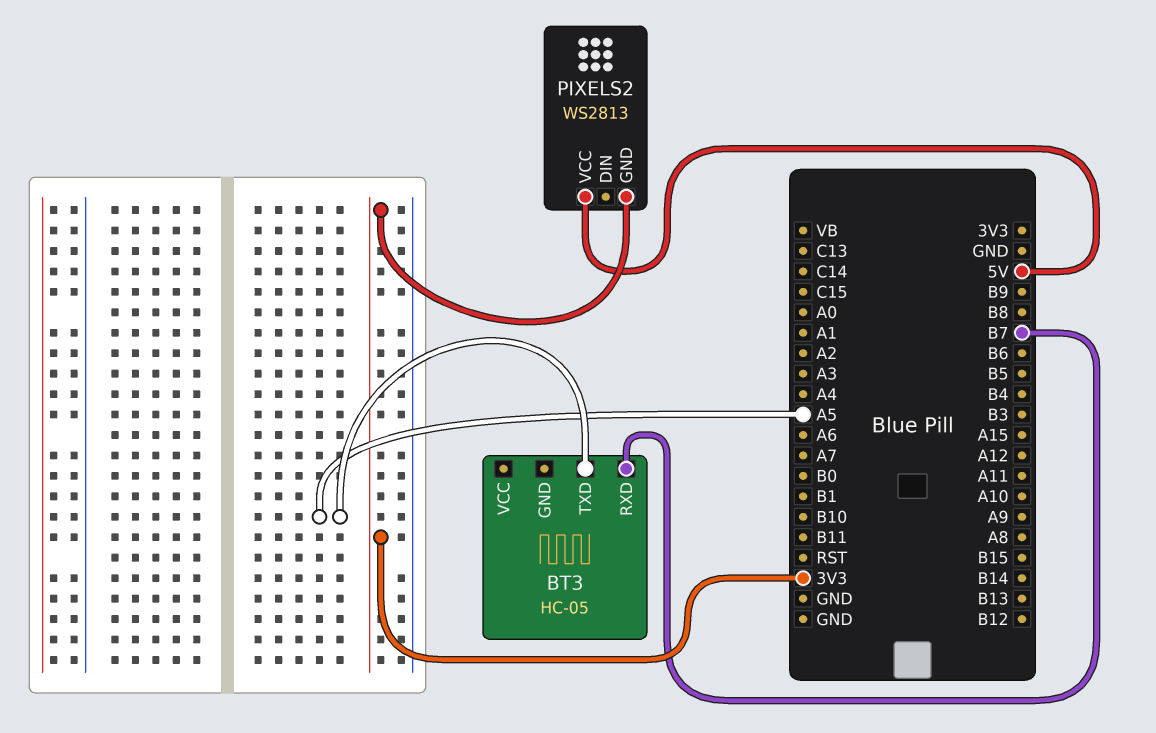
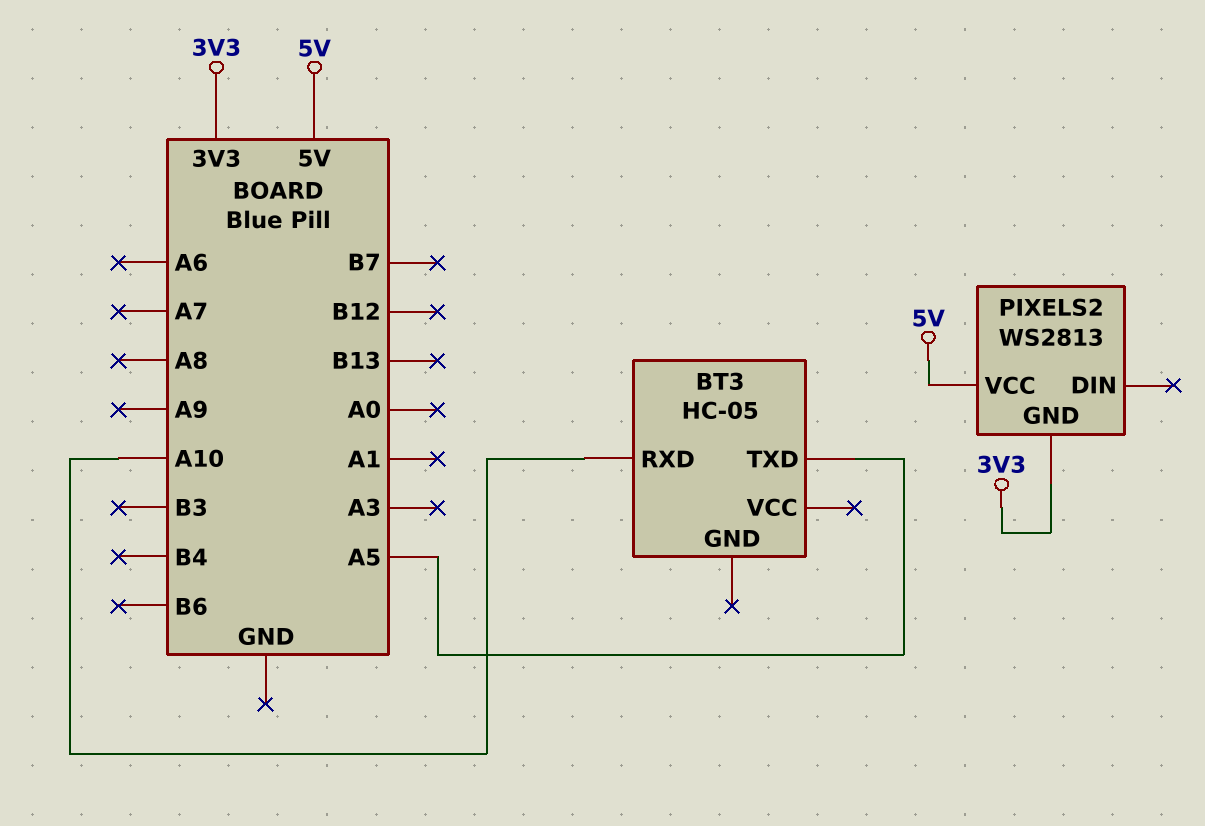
BT3 pin RXD: B7 -> A10

